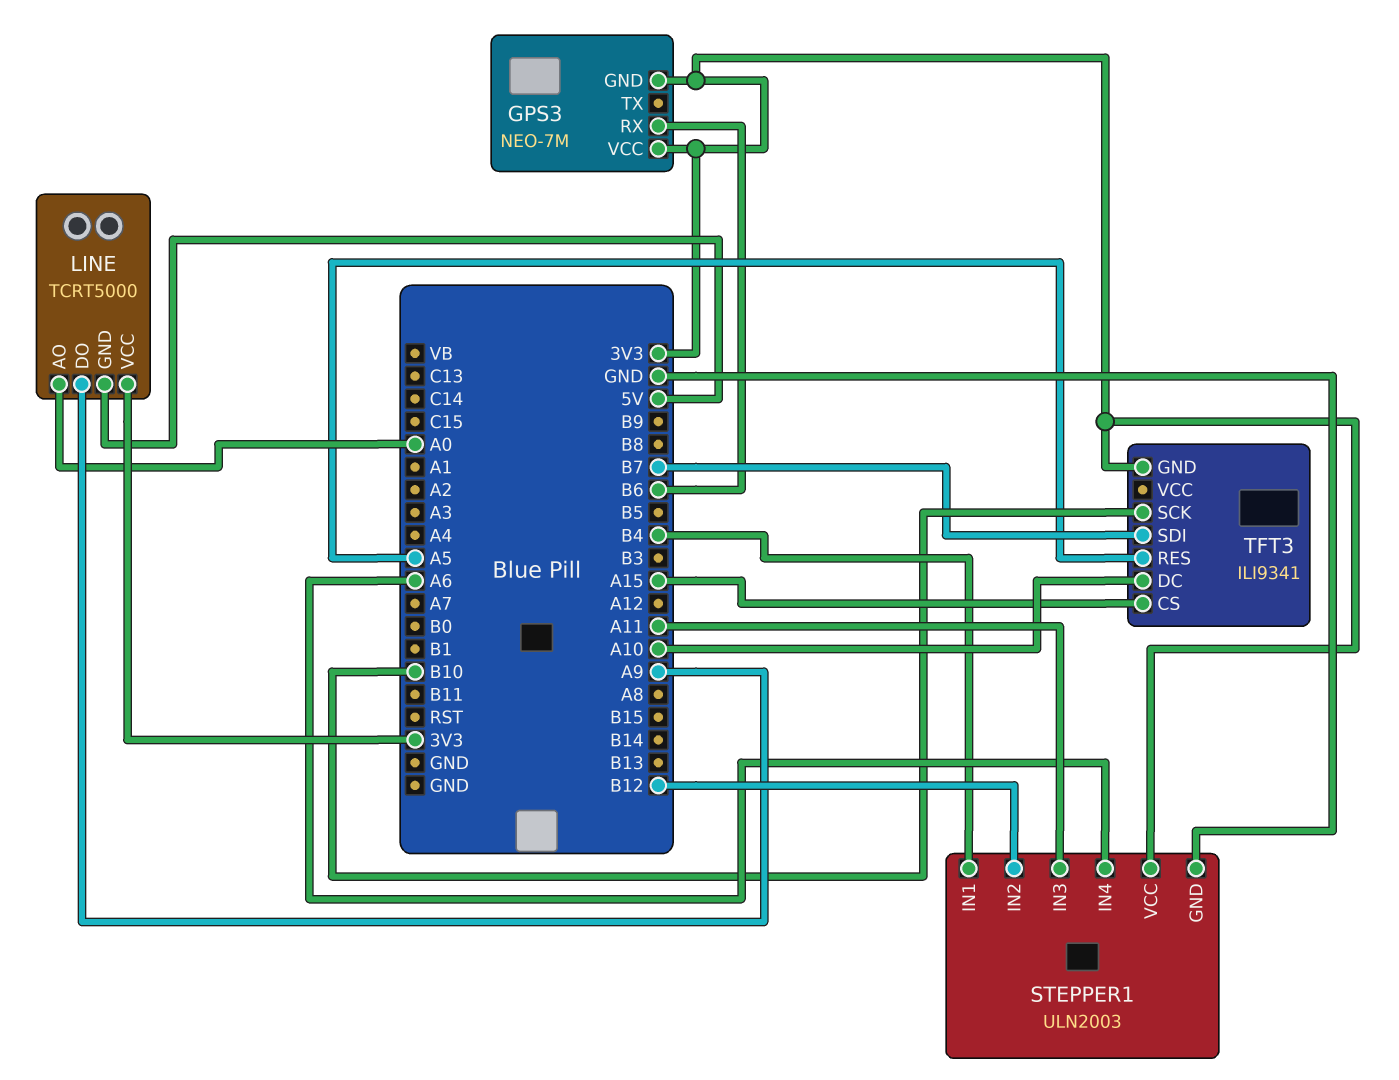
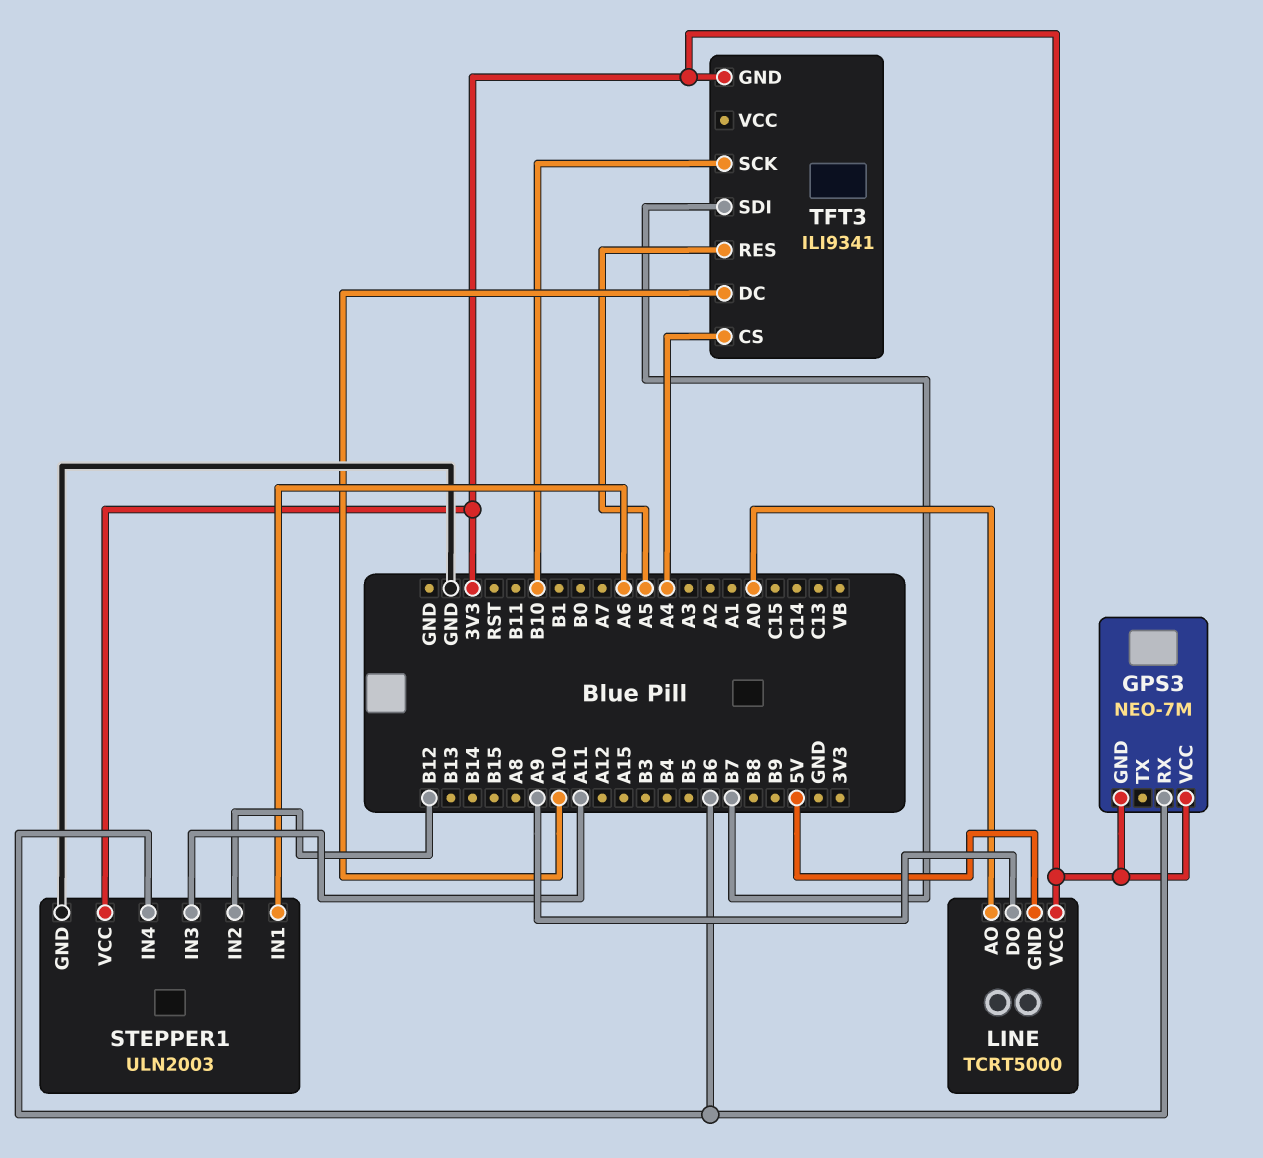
STEPPER1 pin IN1: B4 -> A6
STEPPER1 pin IN4: A6 -> B6
TFT3 pin CS: A15 -> A4

